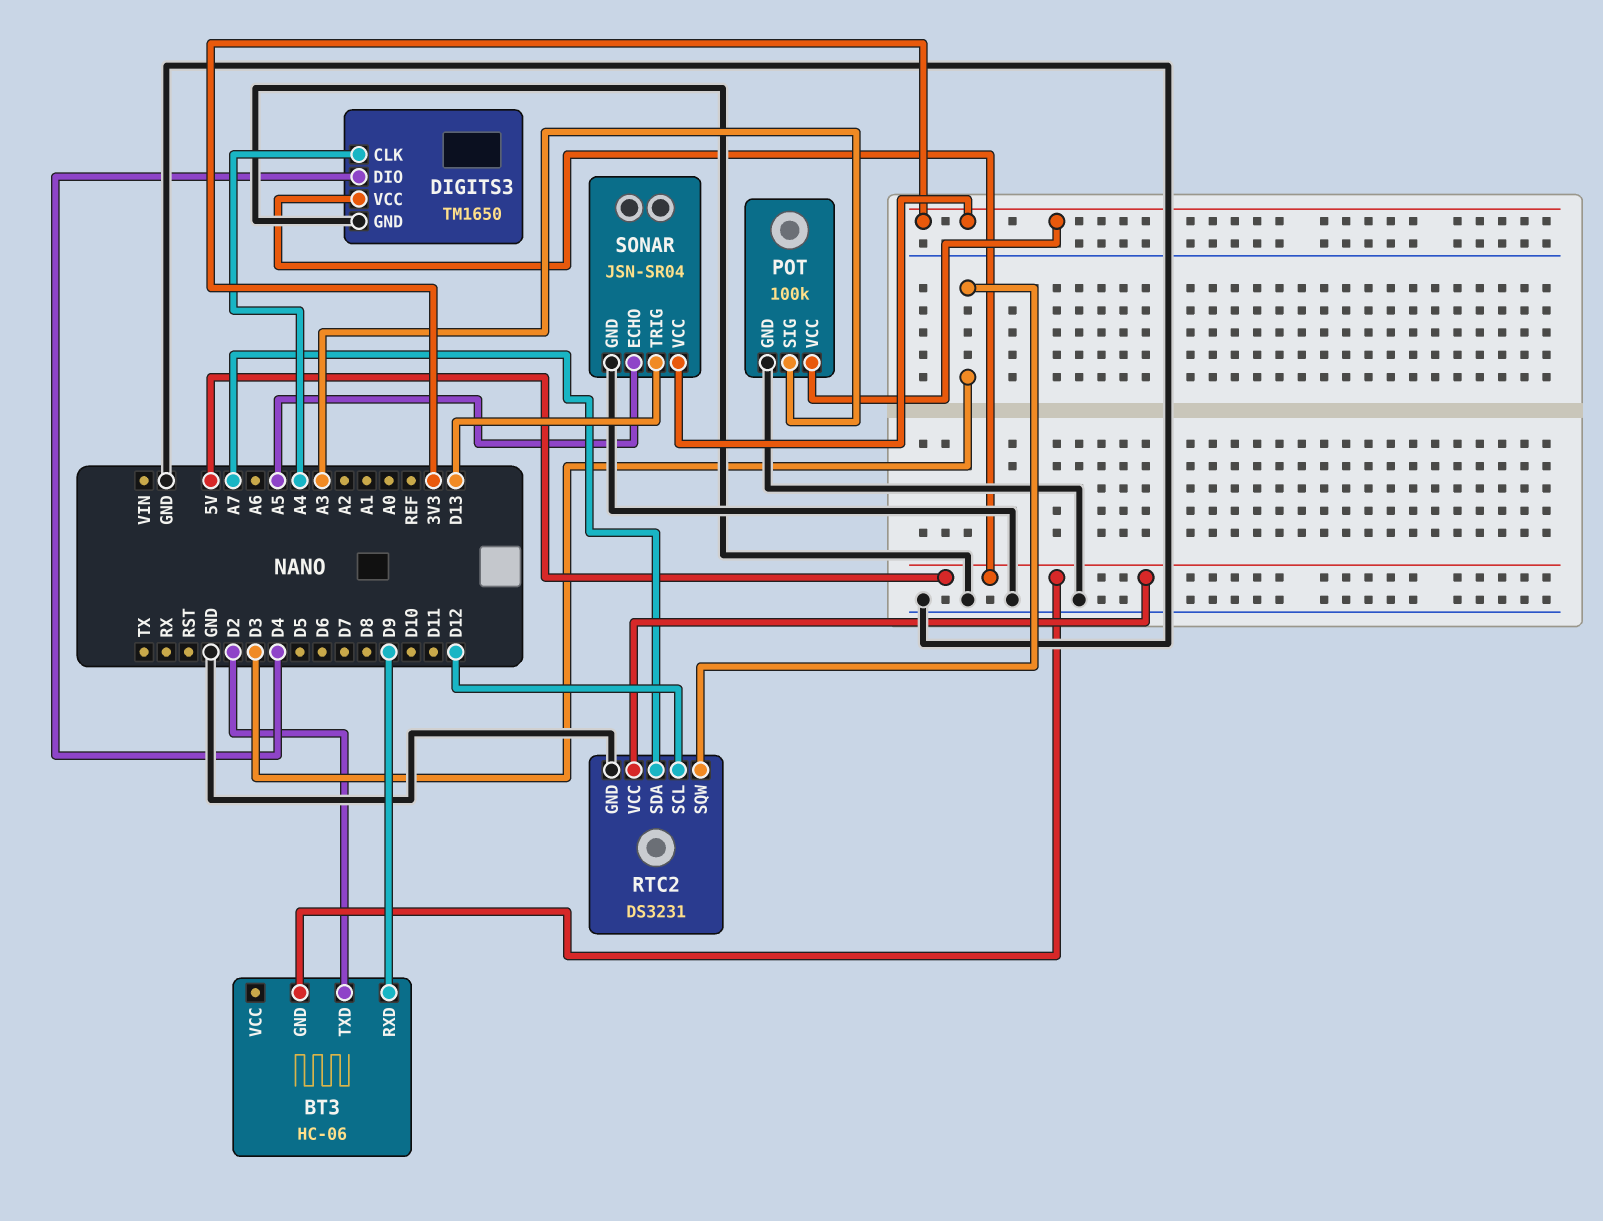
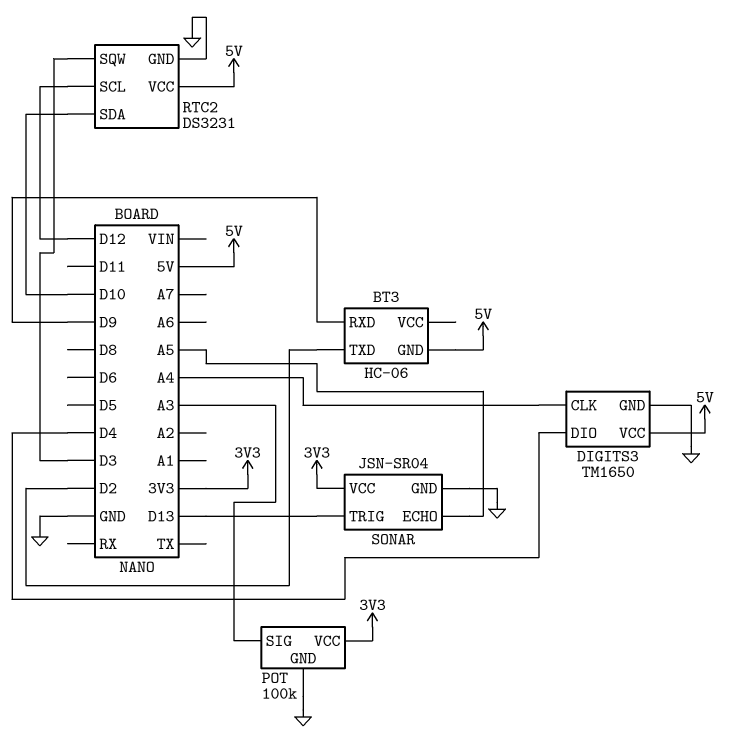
RTC2 pin SDA: A7 -> D10

